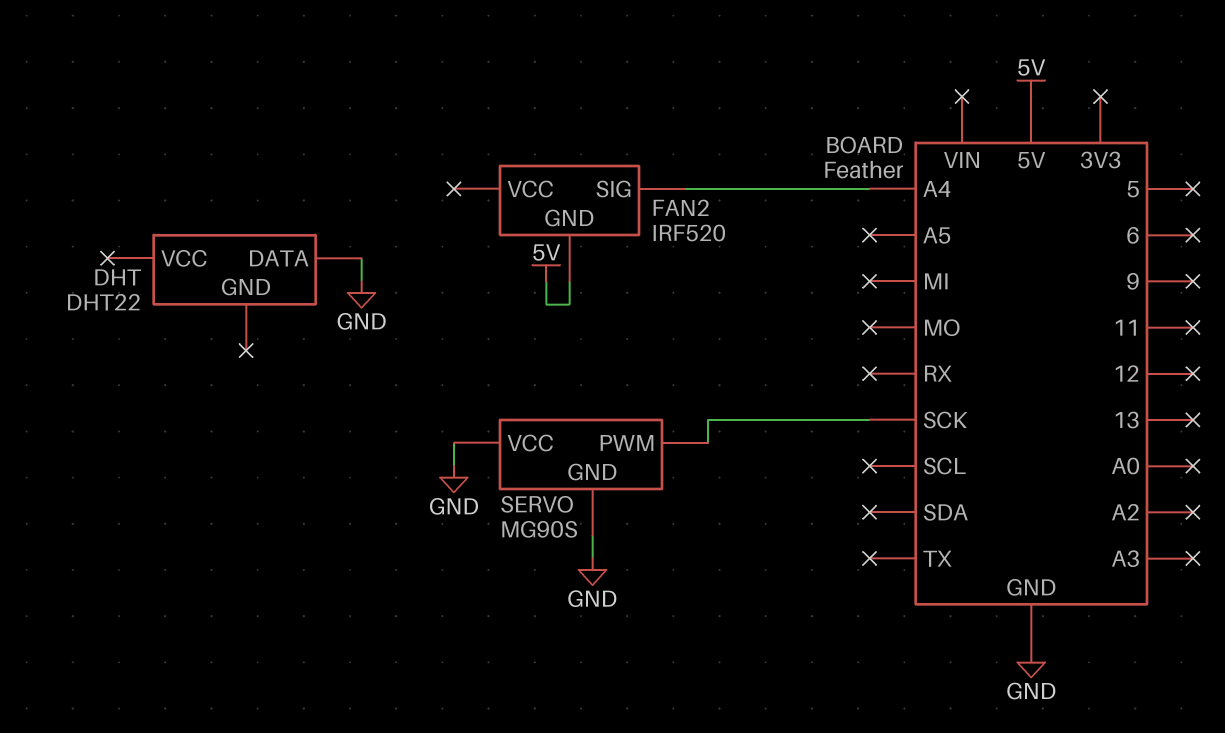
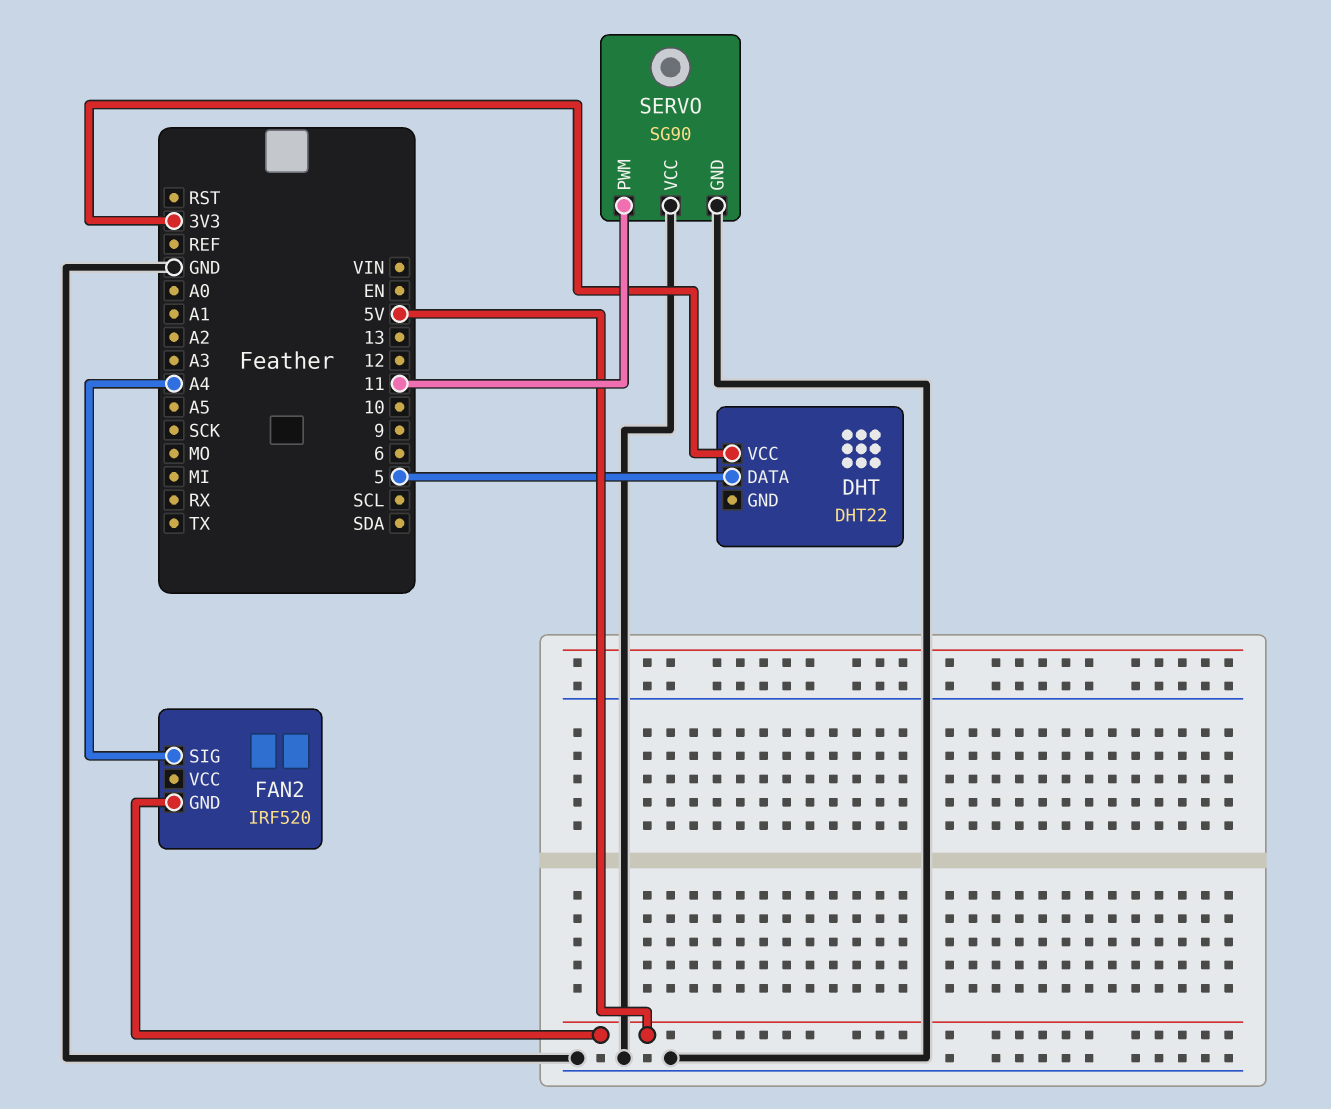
DHT pin DATA: GND -> 5
DHT pin VCC: none -> 3V3
SERVO: MG90S -> SG90
SERVO pin PWM: SCK -> 11

